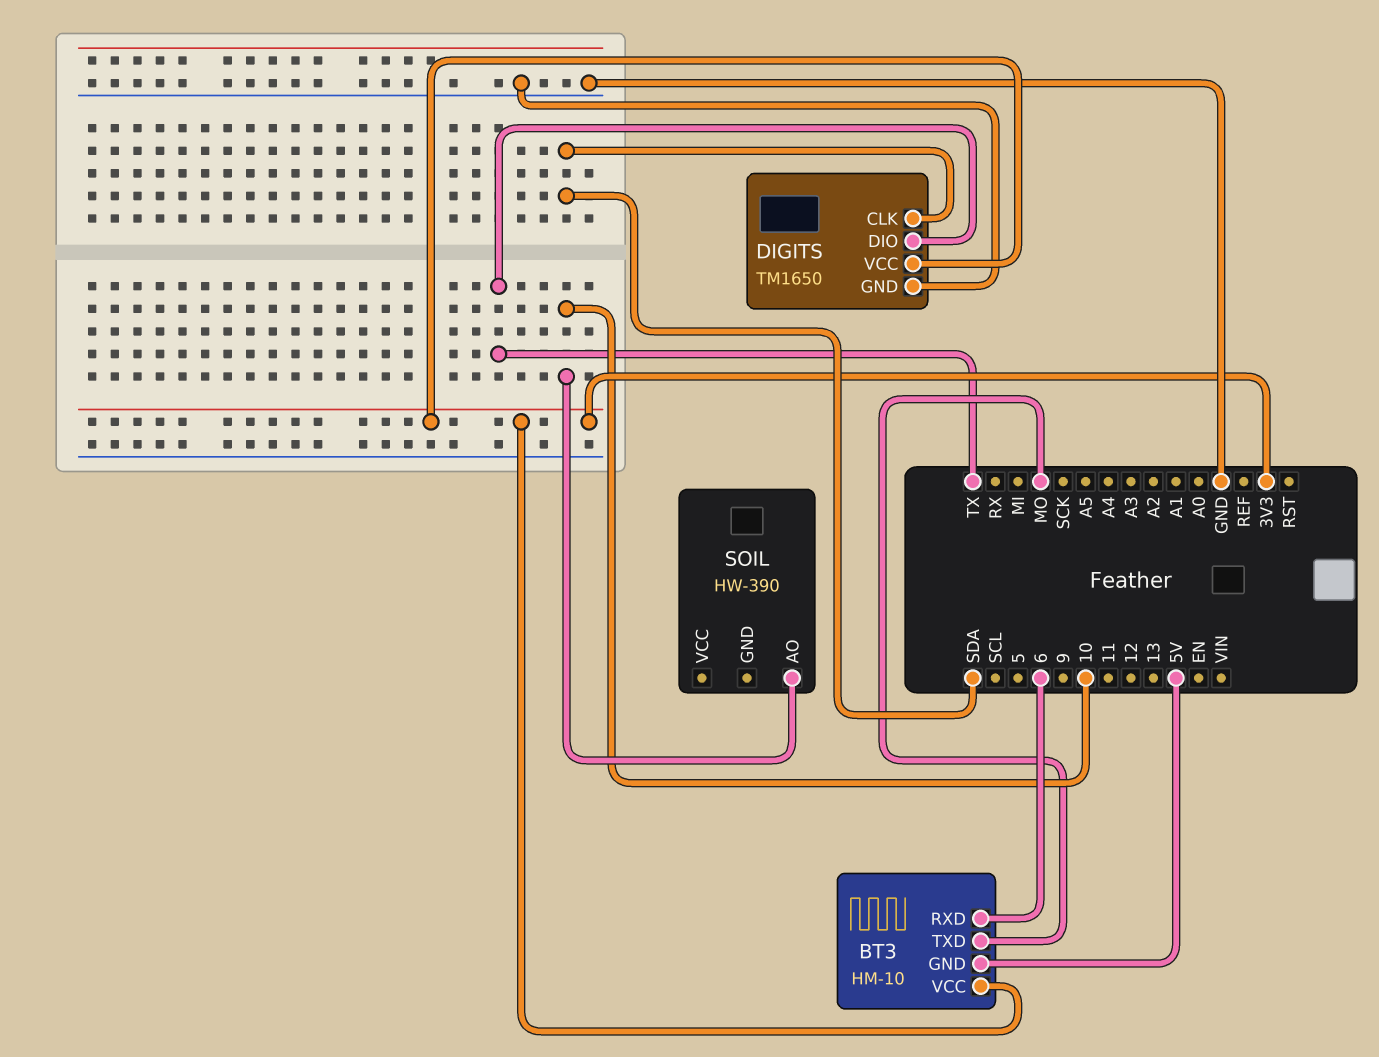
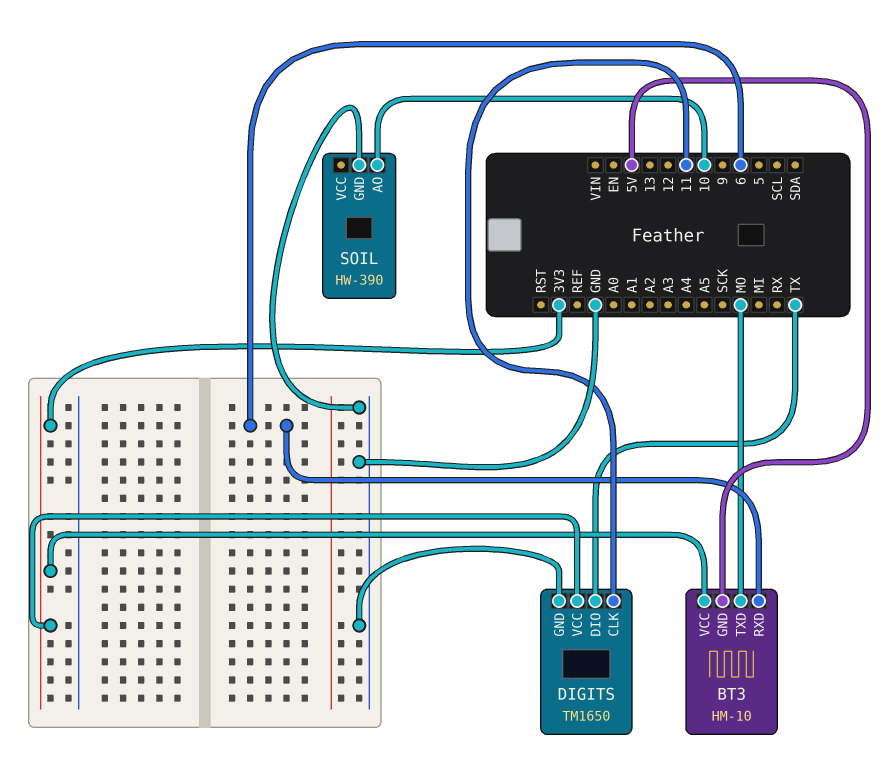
DIGITS pin CLK: SDA -> 11
SOIL pin GND: none -> GND

